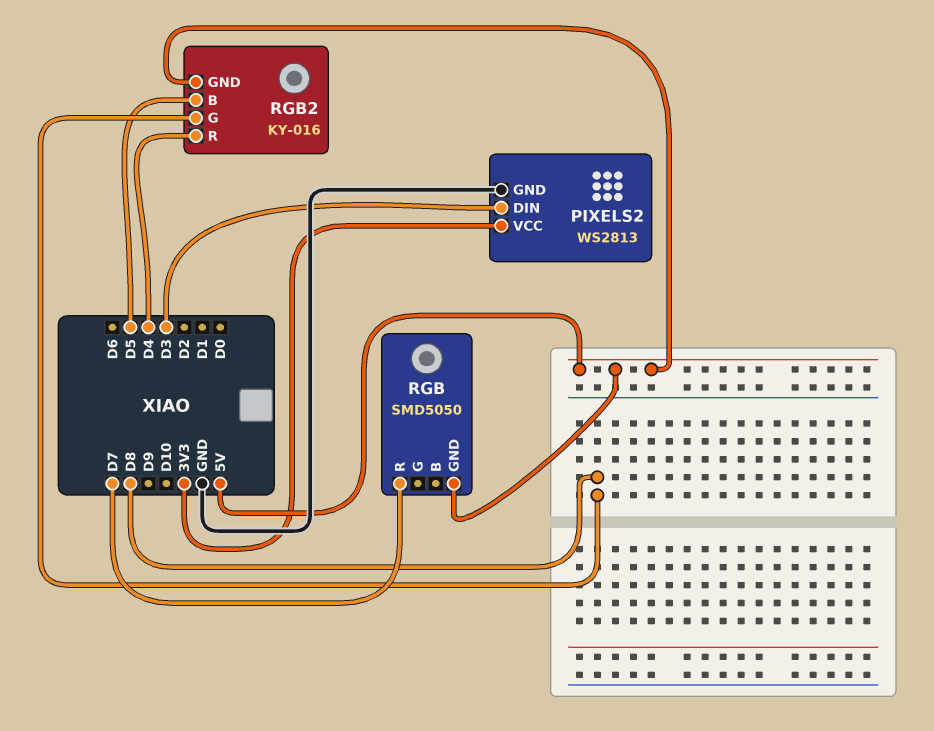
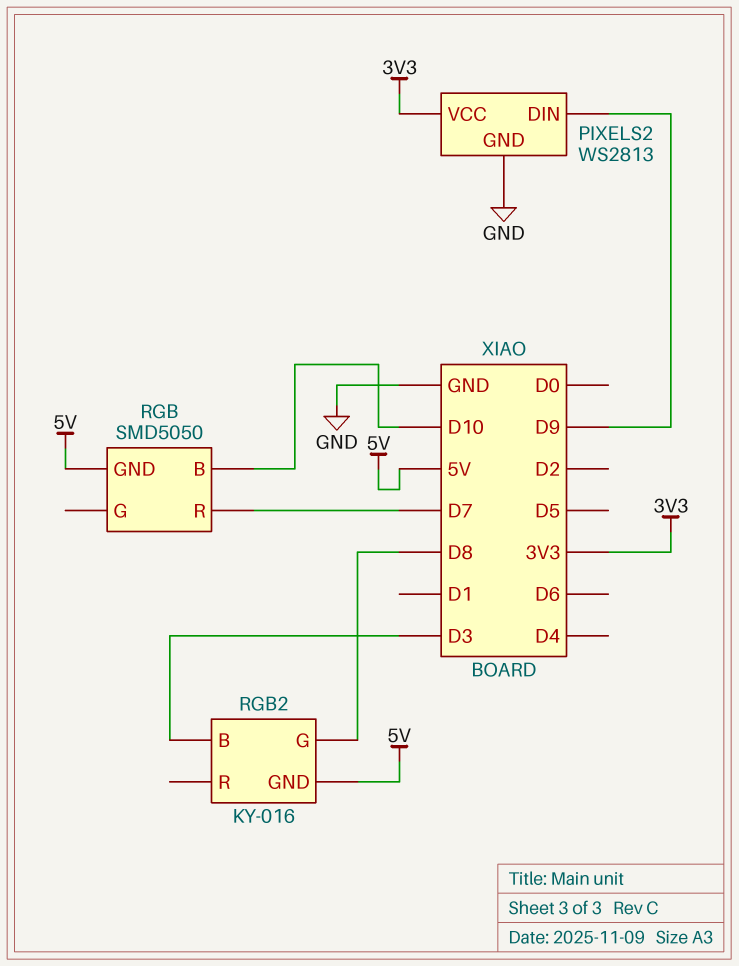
PIXELS2 pin DIN: D3 -> D9
RGB pin B: none -> D10
RGB2 pin B: D5 -> D3
RGB2 pin R: D4 -> none

